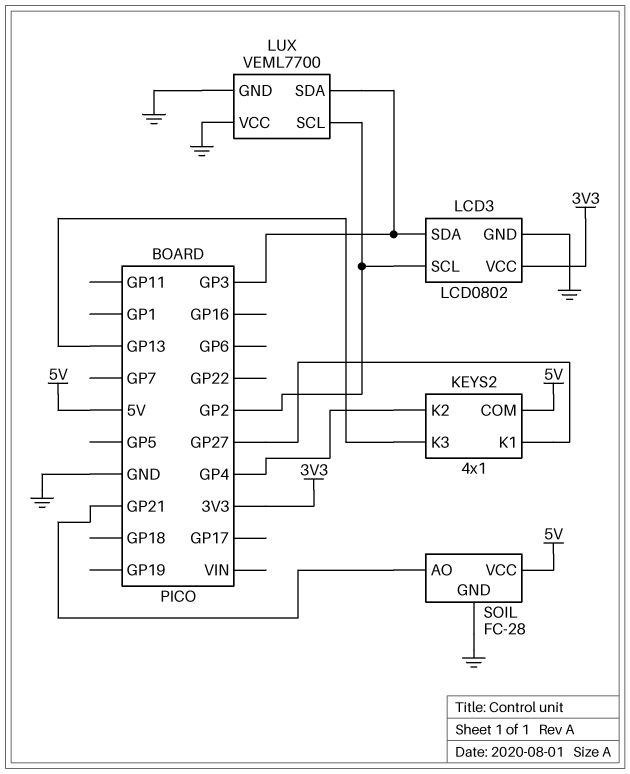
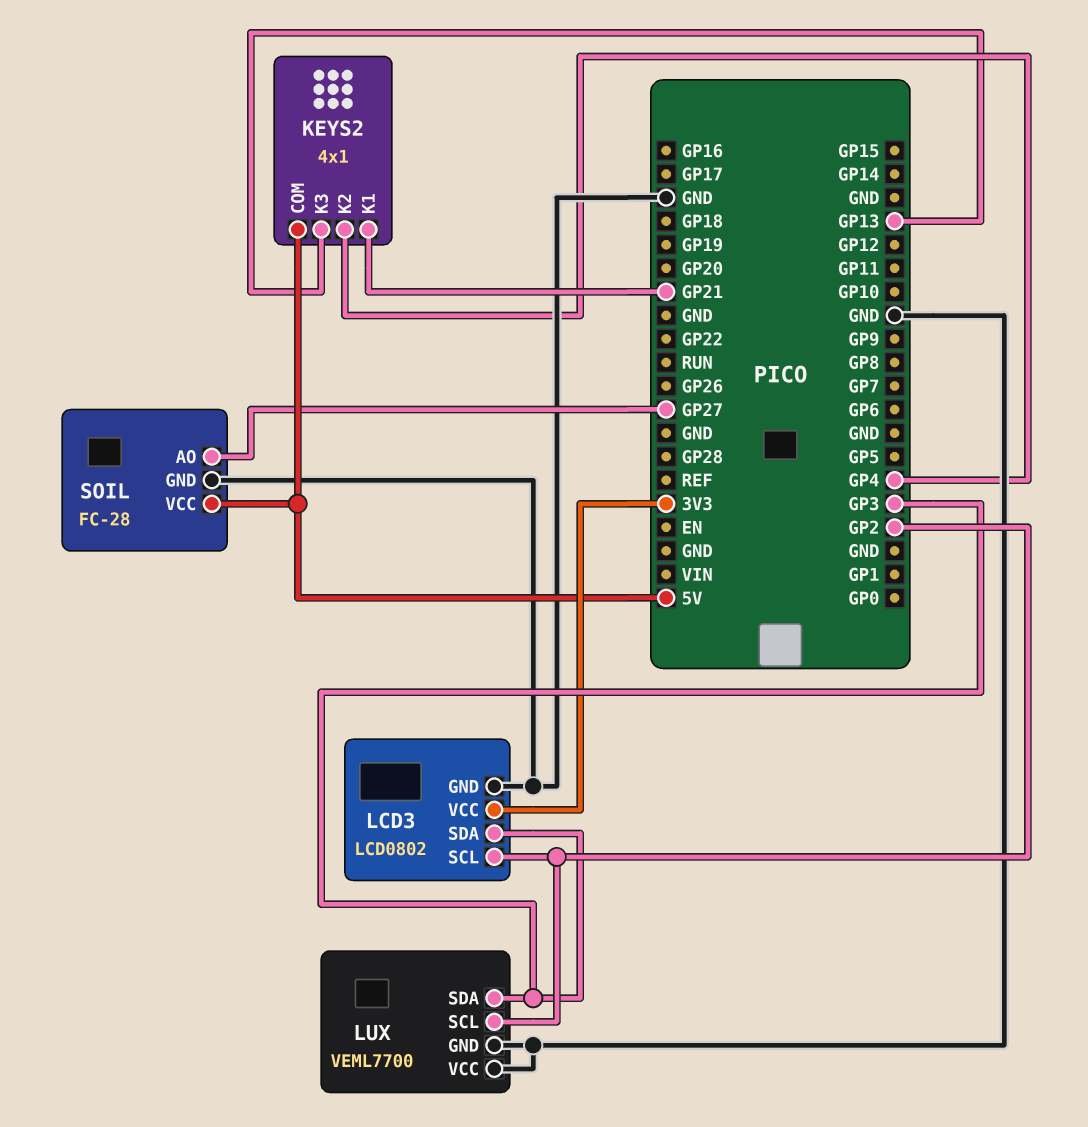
KEYS2 pin K1: GP27 -> GP21
SOIL pin AO: GP21 -> GP27

